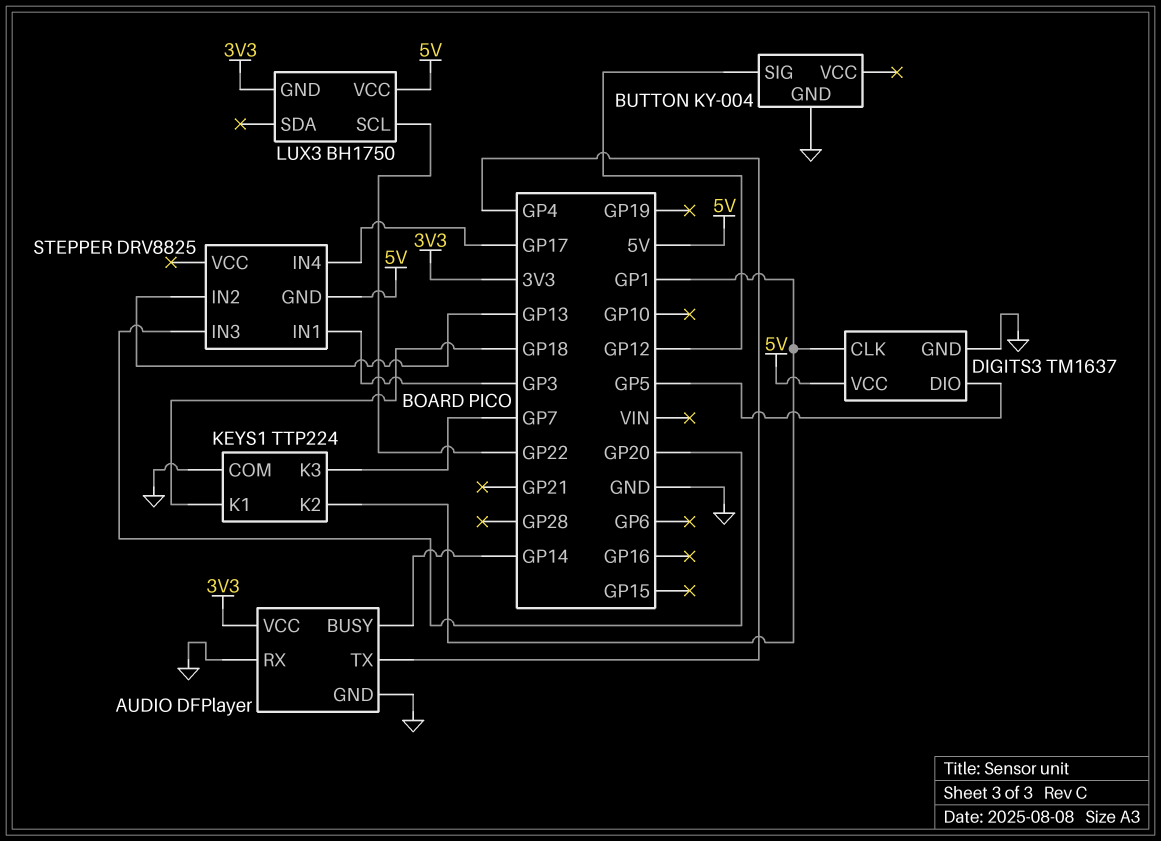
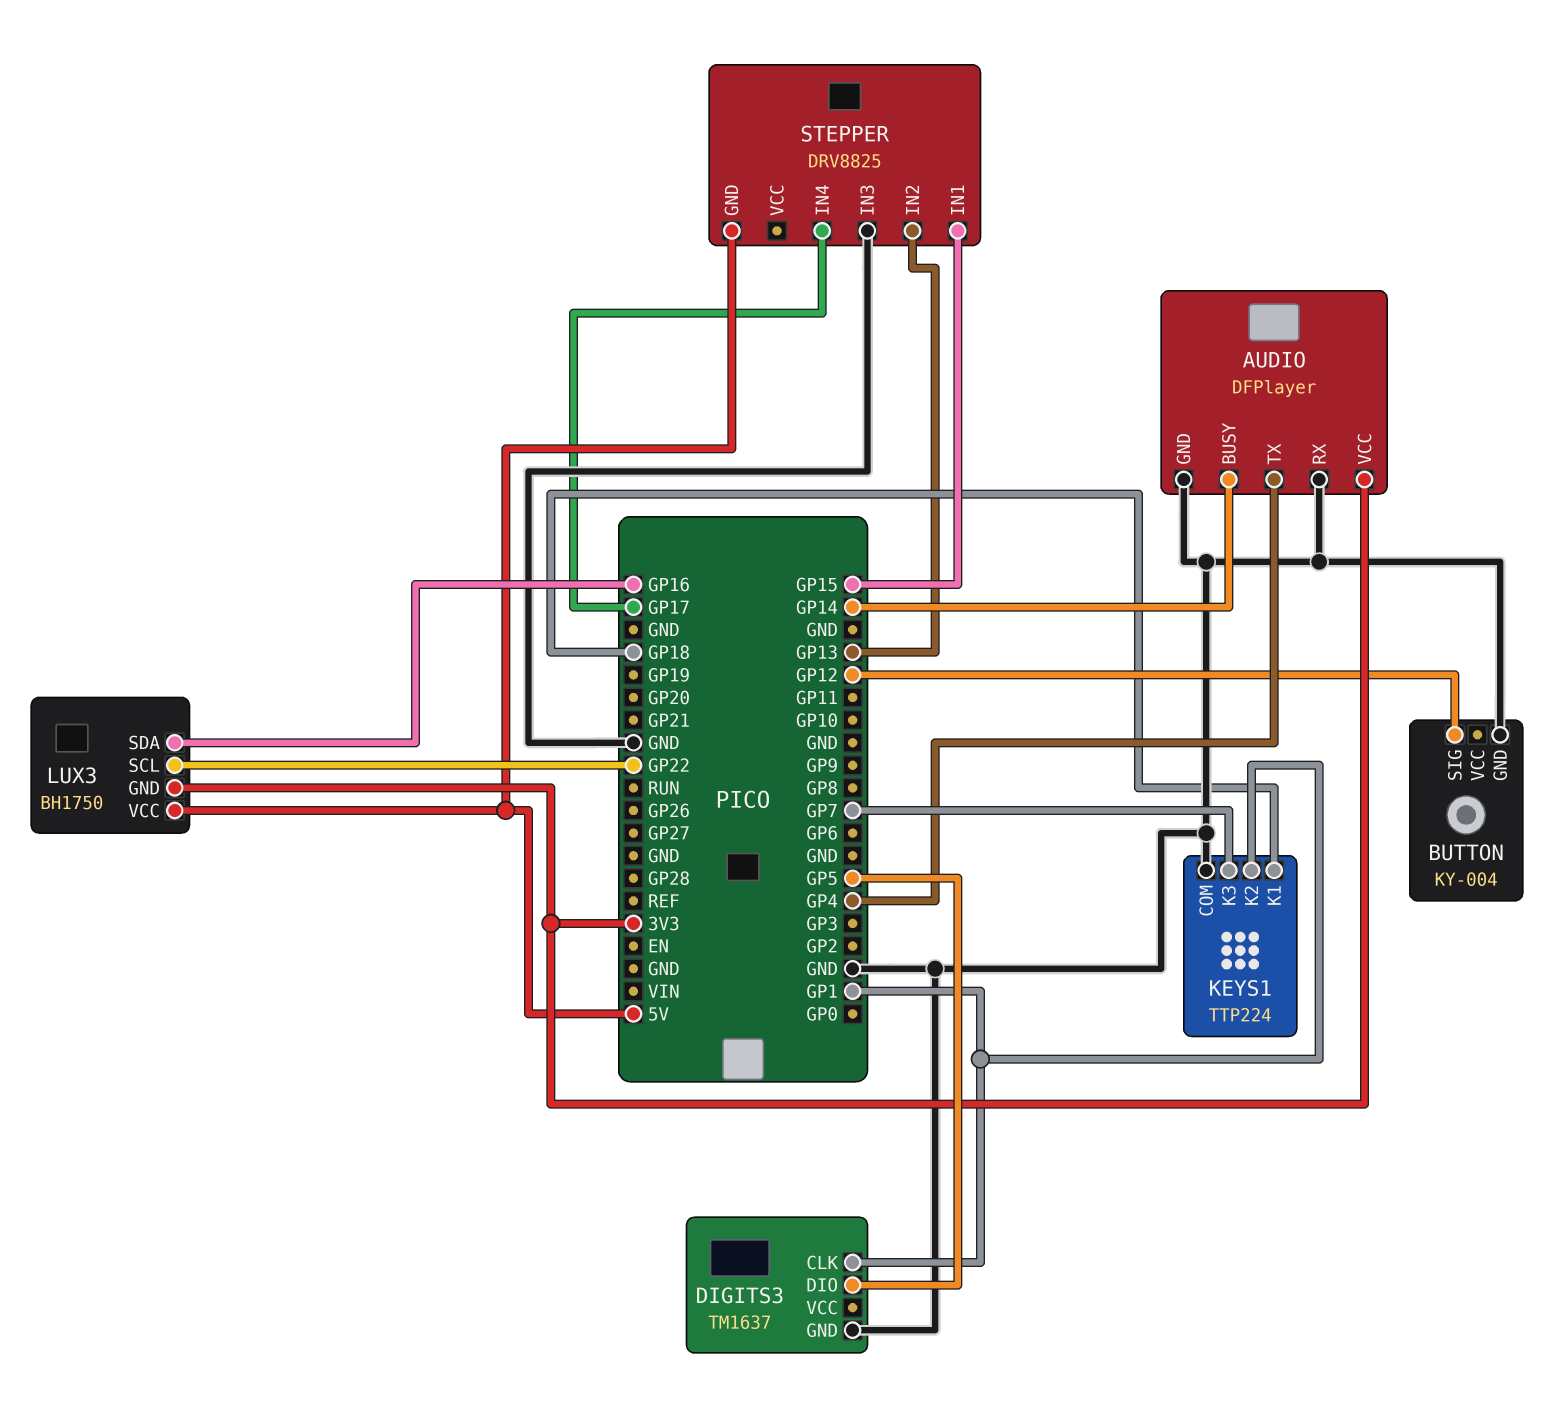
DIGITS3 pin VCC: 5V -> none
LUX3 pin SDA: none -> GP16
STEPPER pin IN1: GP3 -> GP15
STEPPER pin IN3: GP20 -> GND

